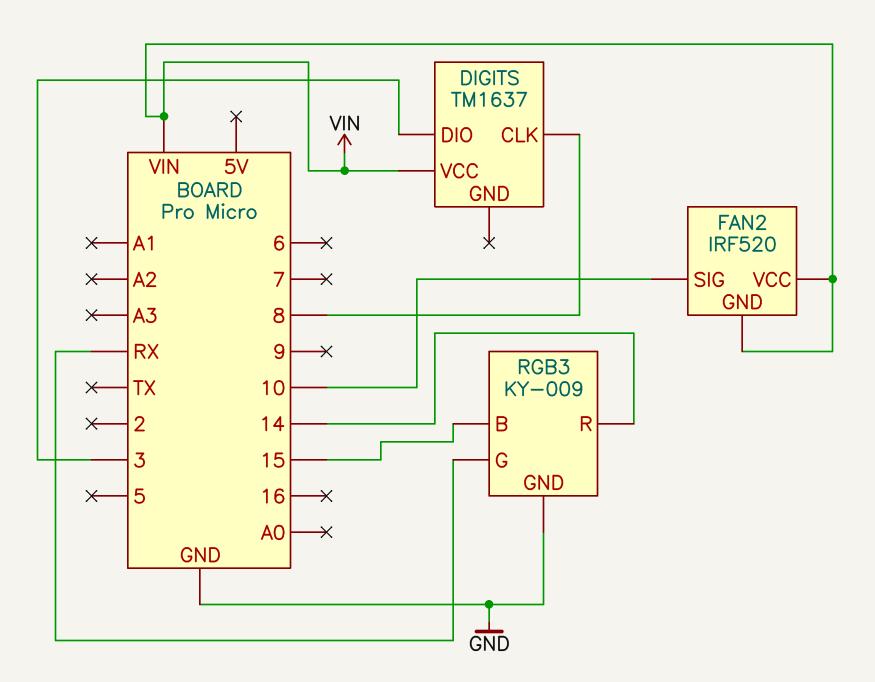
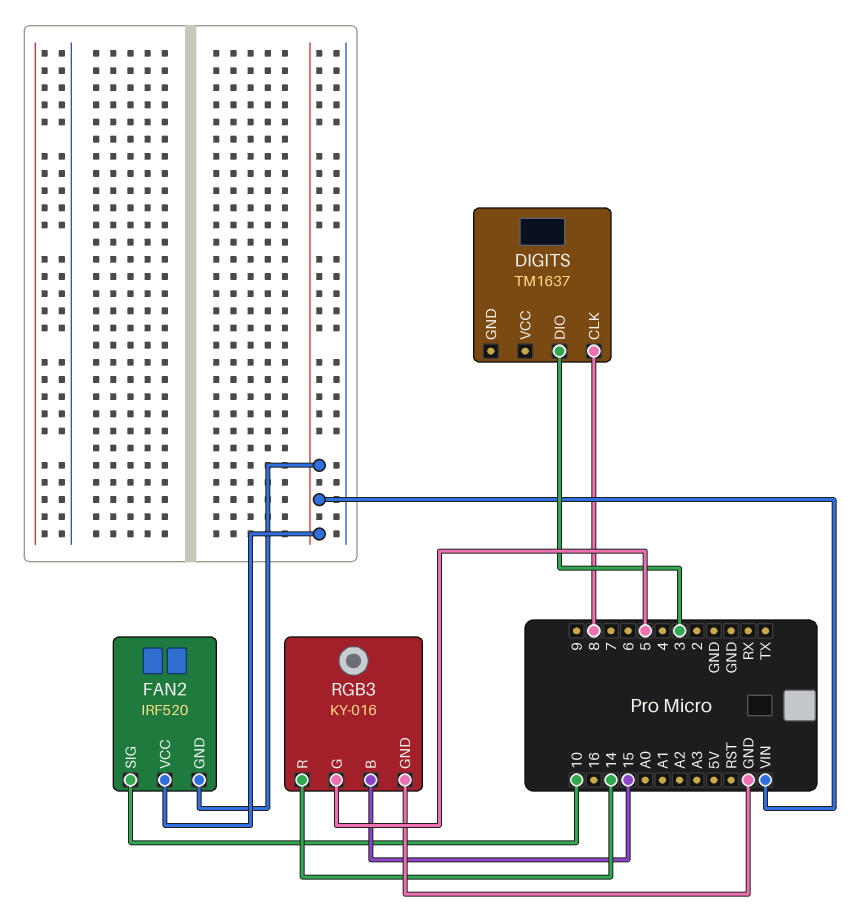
DIGITS pin VCC: VIN -> none
RGB3: KY-009 -> KY-016
RGB3 pin G: RX -> 5

